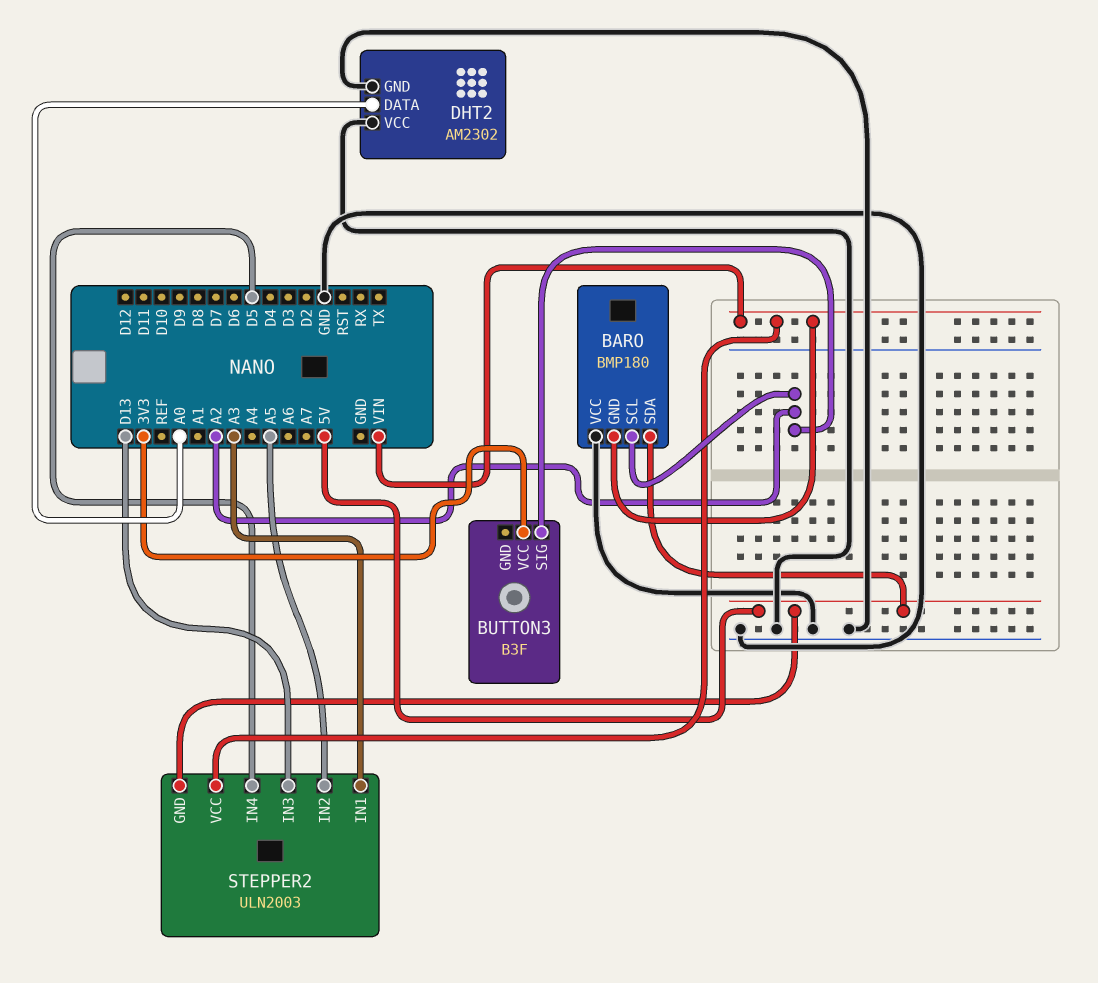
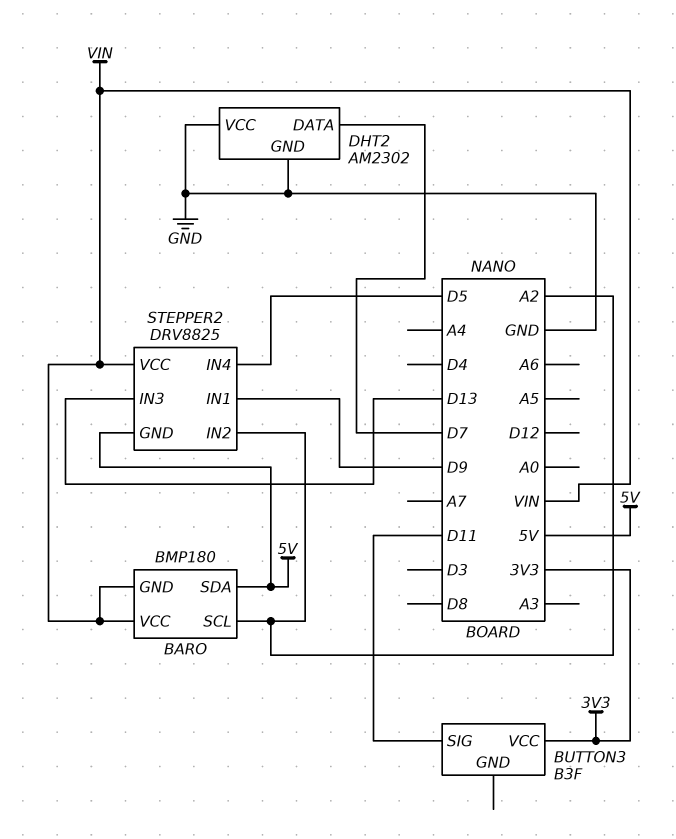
BARO pin VCC: GND -> VIN
BUTTON3 pin SIG: A2 -> D11
DHT2 pin DATA: A0 -> D7
STEPPER2: ULN2003 -> DRV8825
STEPPER2 pin IN1: A3 -> D9
STEPPER2 pin IN2: A5 -> A2

